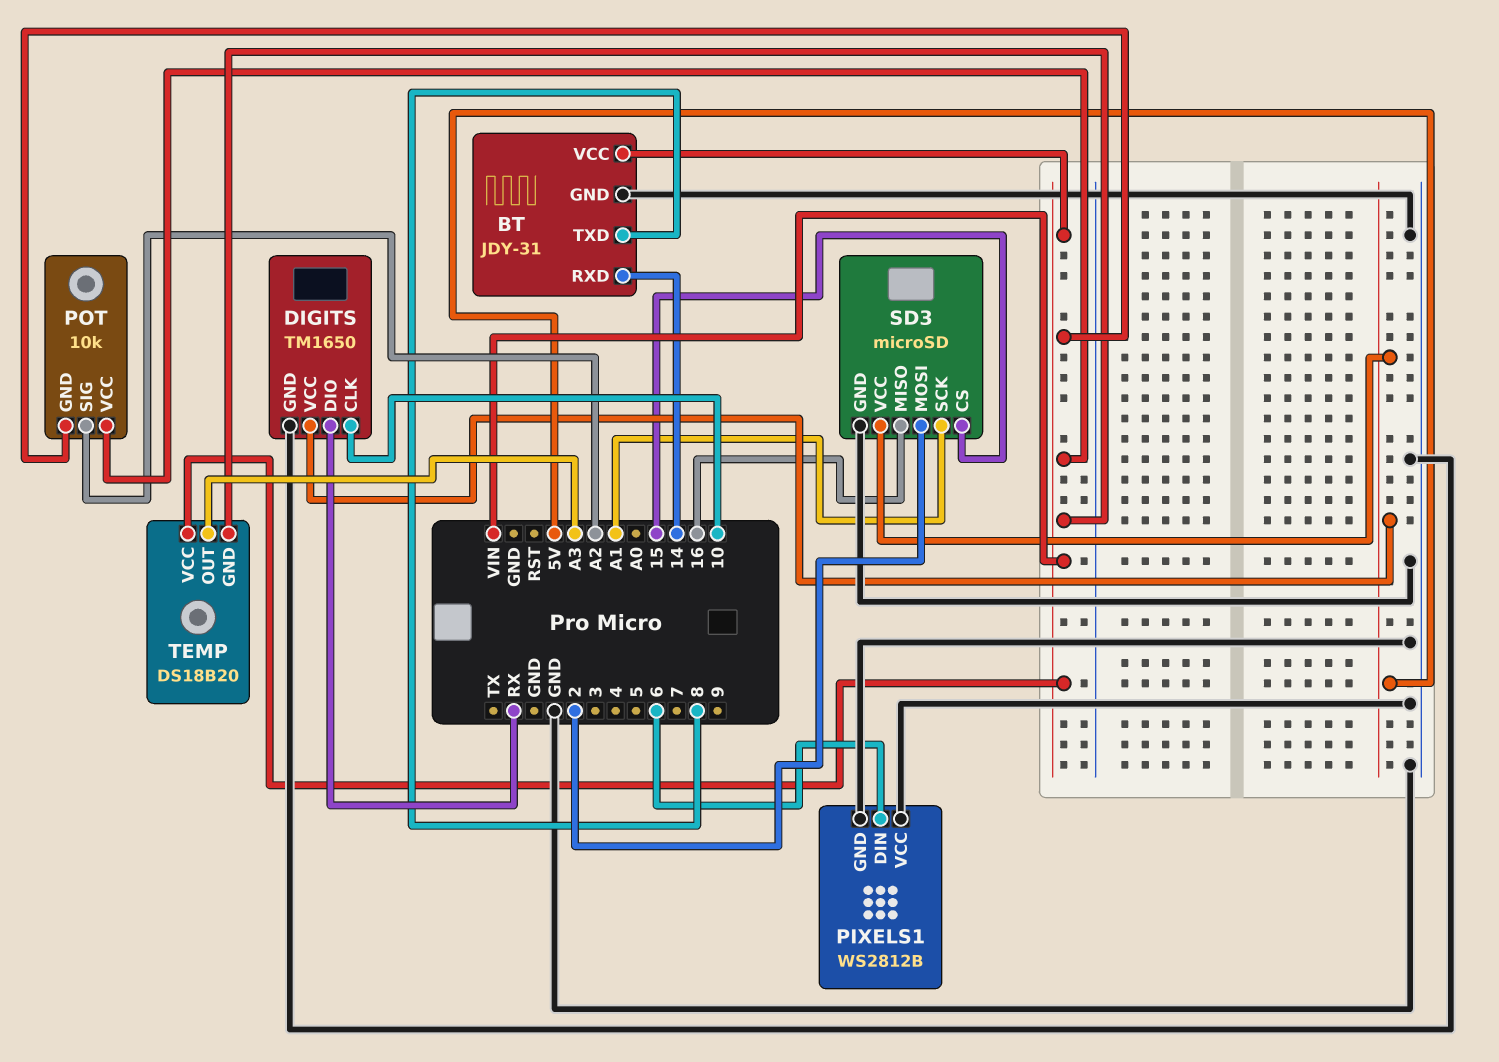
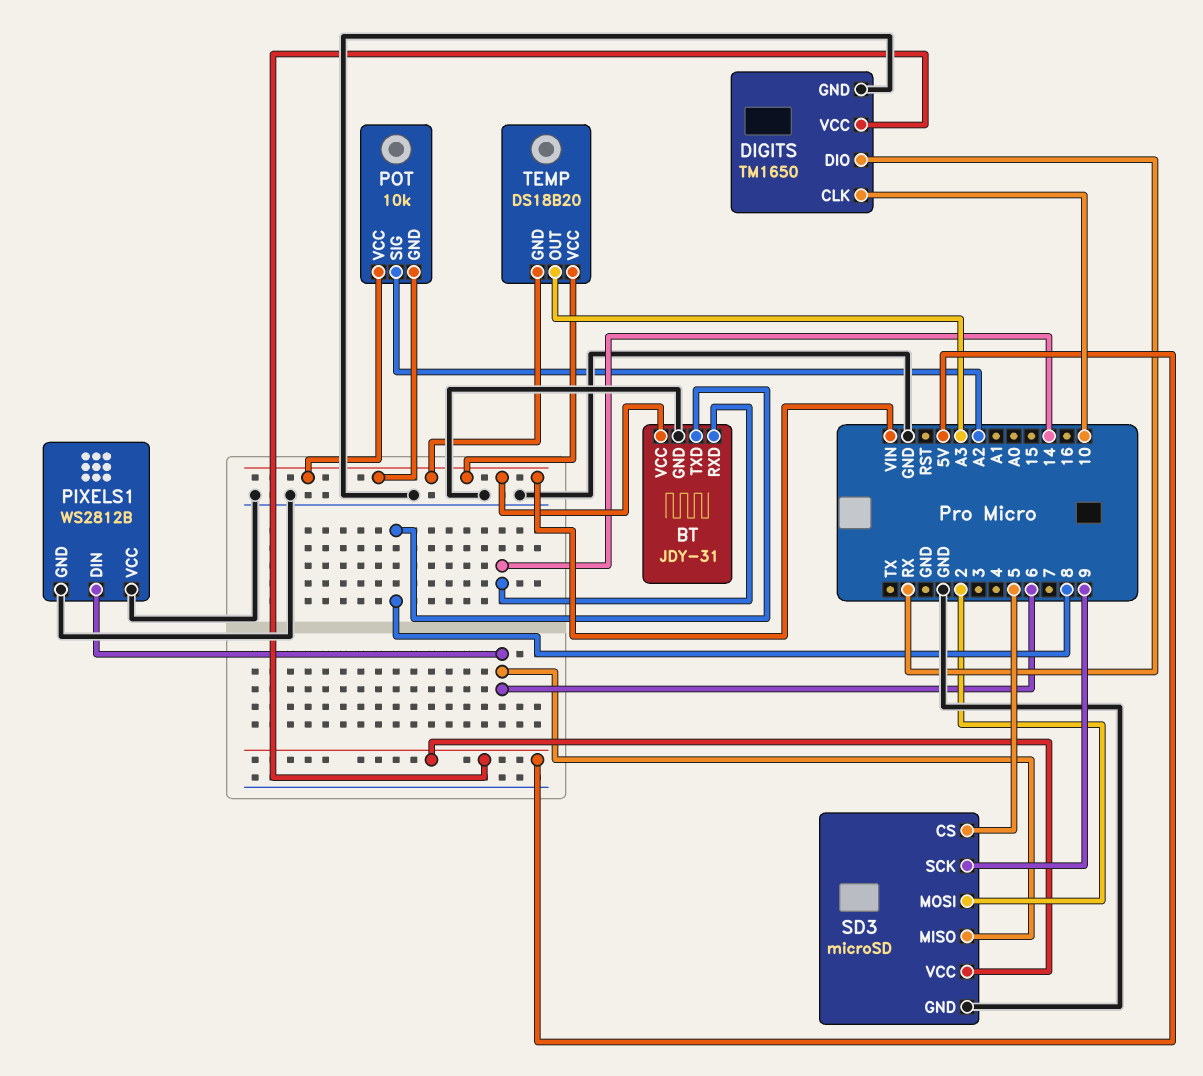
SD3 pin CS: 15 -> 5
SD3 pin MISO: 16 -> 6
SD3 pin SCK: A1 -> 9

